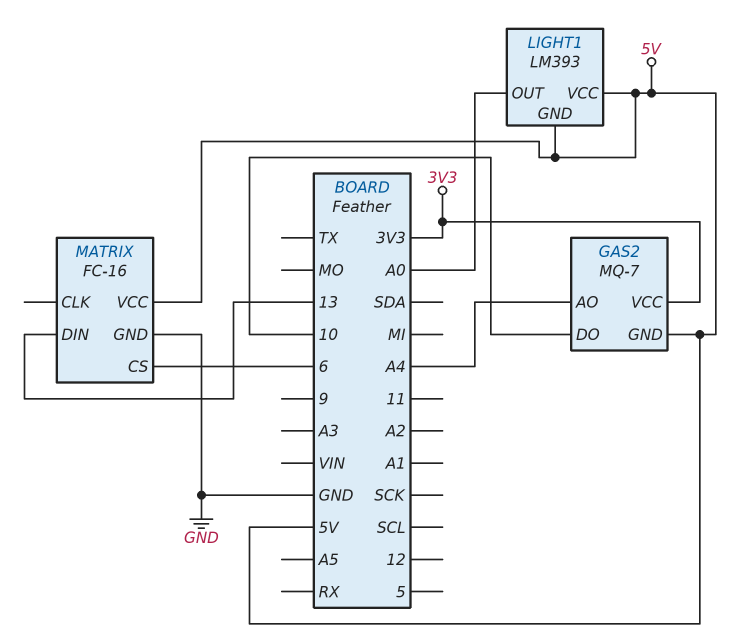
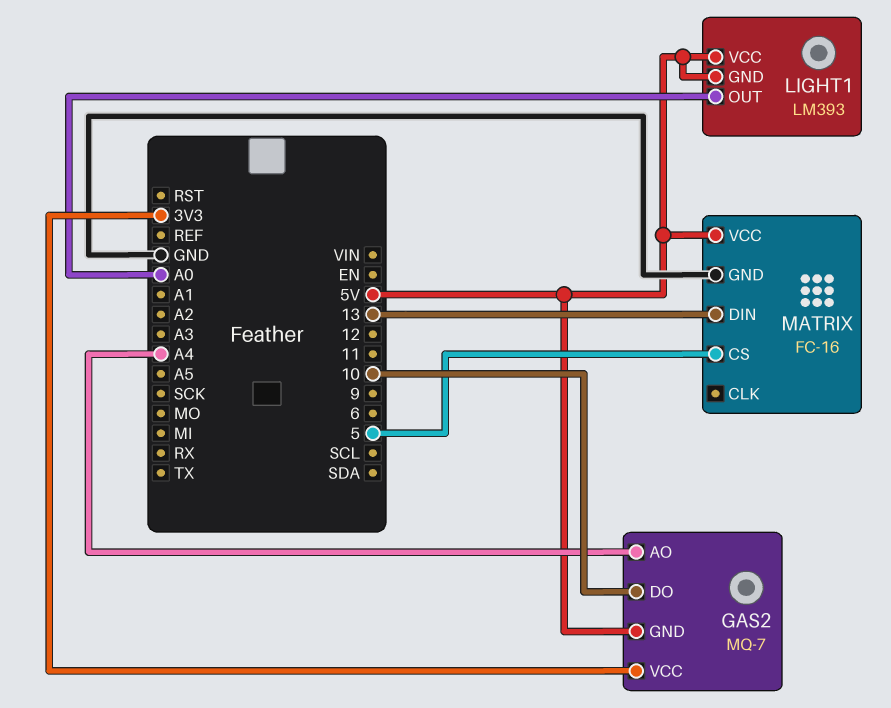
MATRIX pin CS: 6 -> 5

